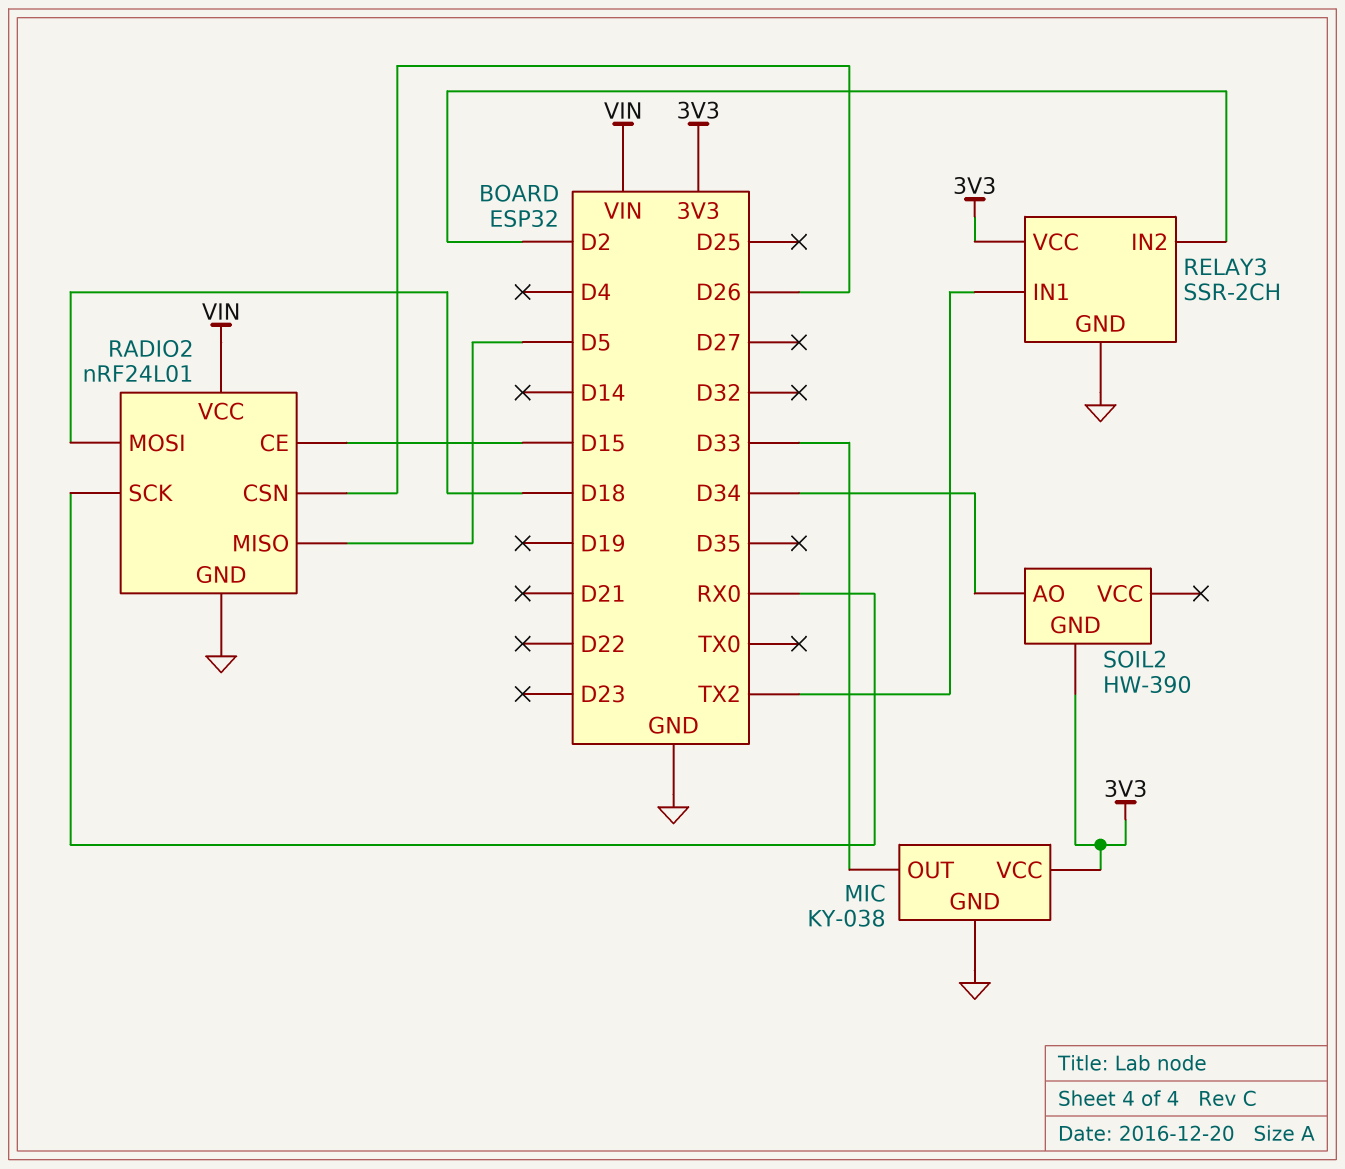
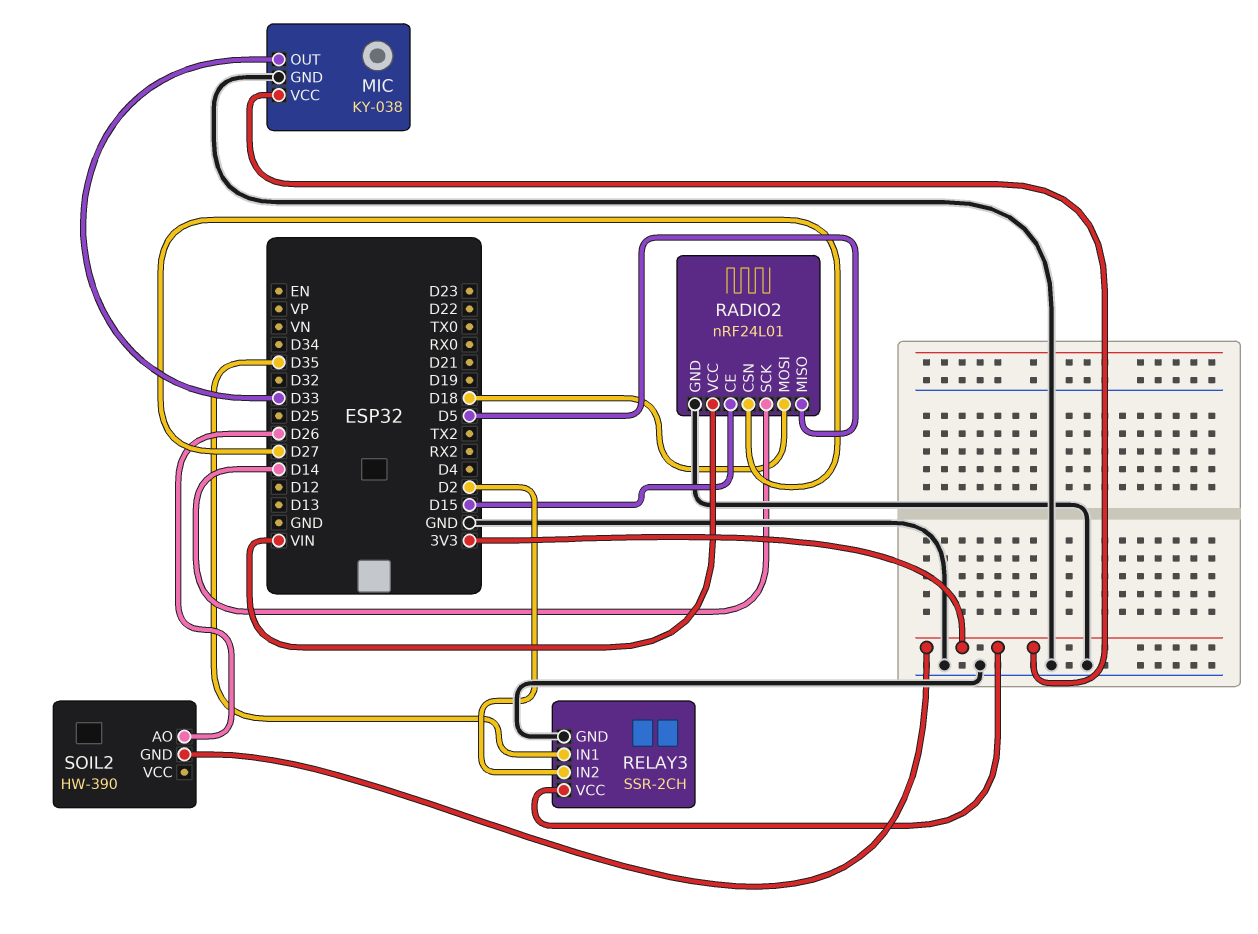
RADIO2 pin CSN: D26 -> D27
RADIO2 pin SCK: RX0 -> D14
RELAY3 pin IN1: TX2 -> D35
SOIL2 pin AO: D34 -> D26

